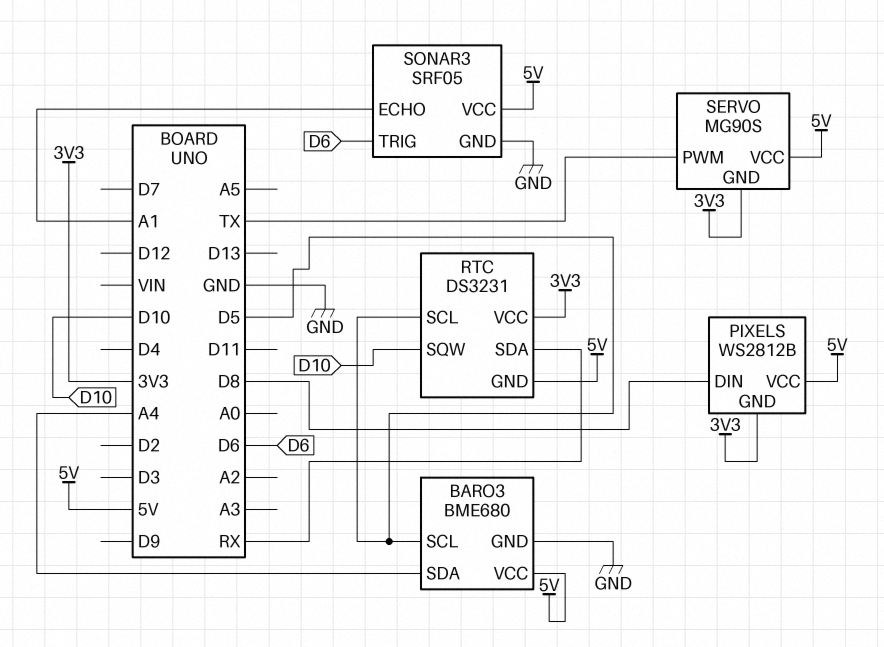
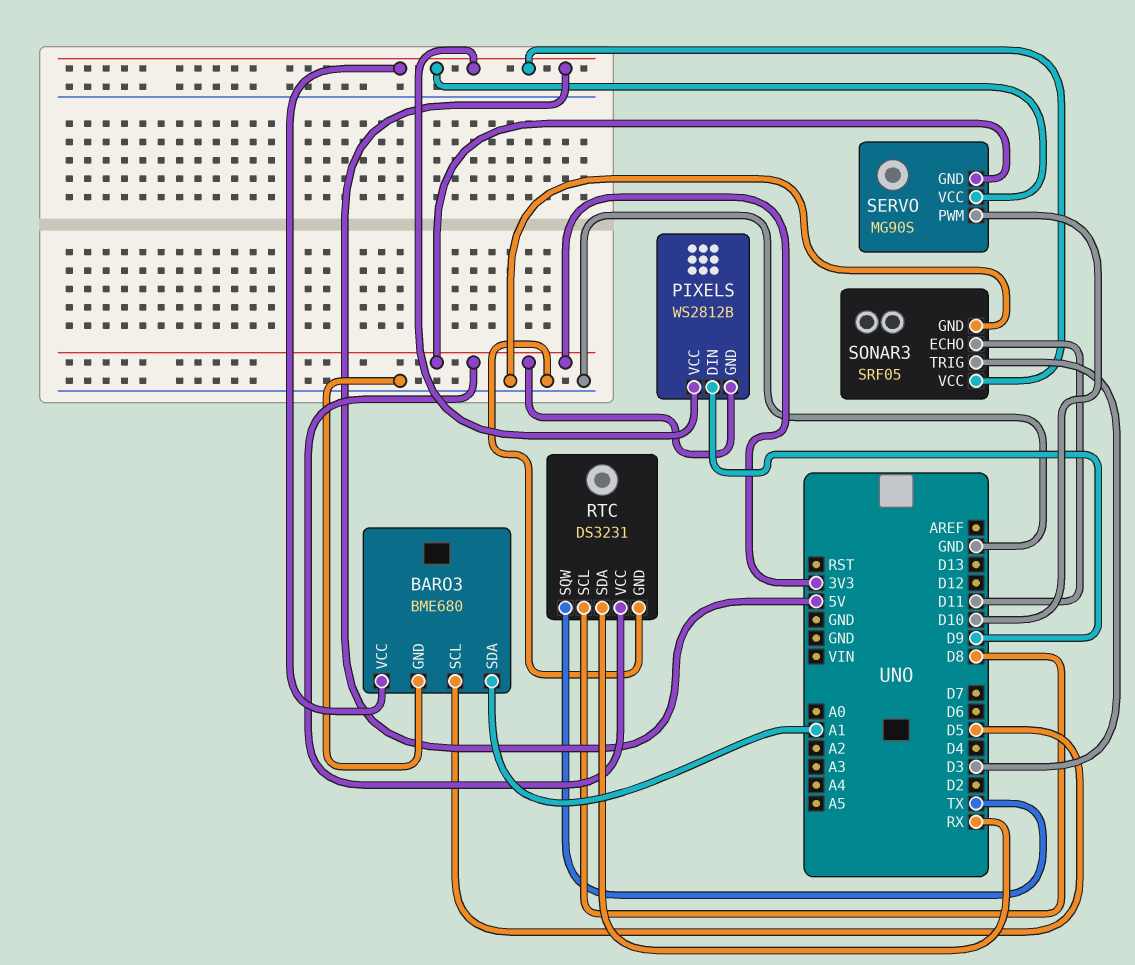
BARO3 pin SDA: A4 -> A1
PIXELS pin DIN: D8 -> D9
RTC pin GND: 5V -> GND
RTC pin SCL: D5 -> D8
RTC pin SQW: D10 -> TX
SERVO pin PWM: TX -> D10
SONAR3 pin ECHO: A1 -> D11
SONAR3 pin TRIG: D6 -> D3

